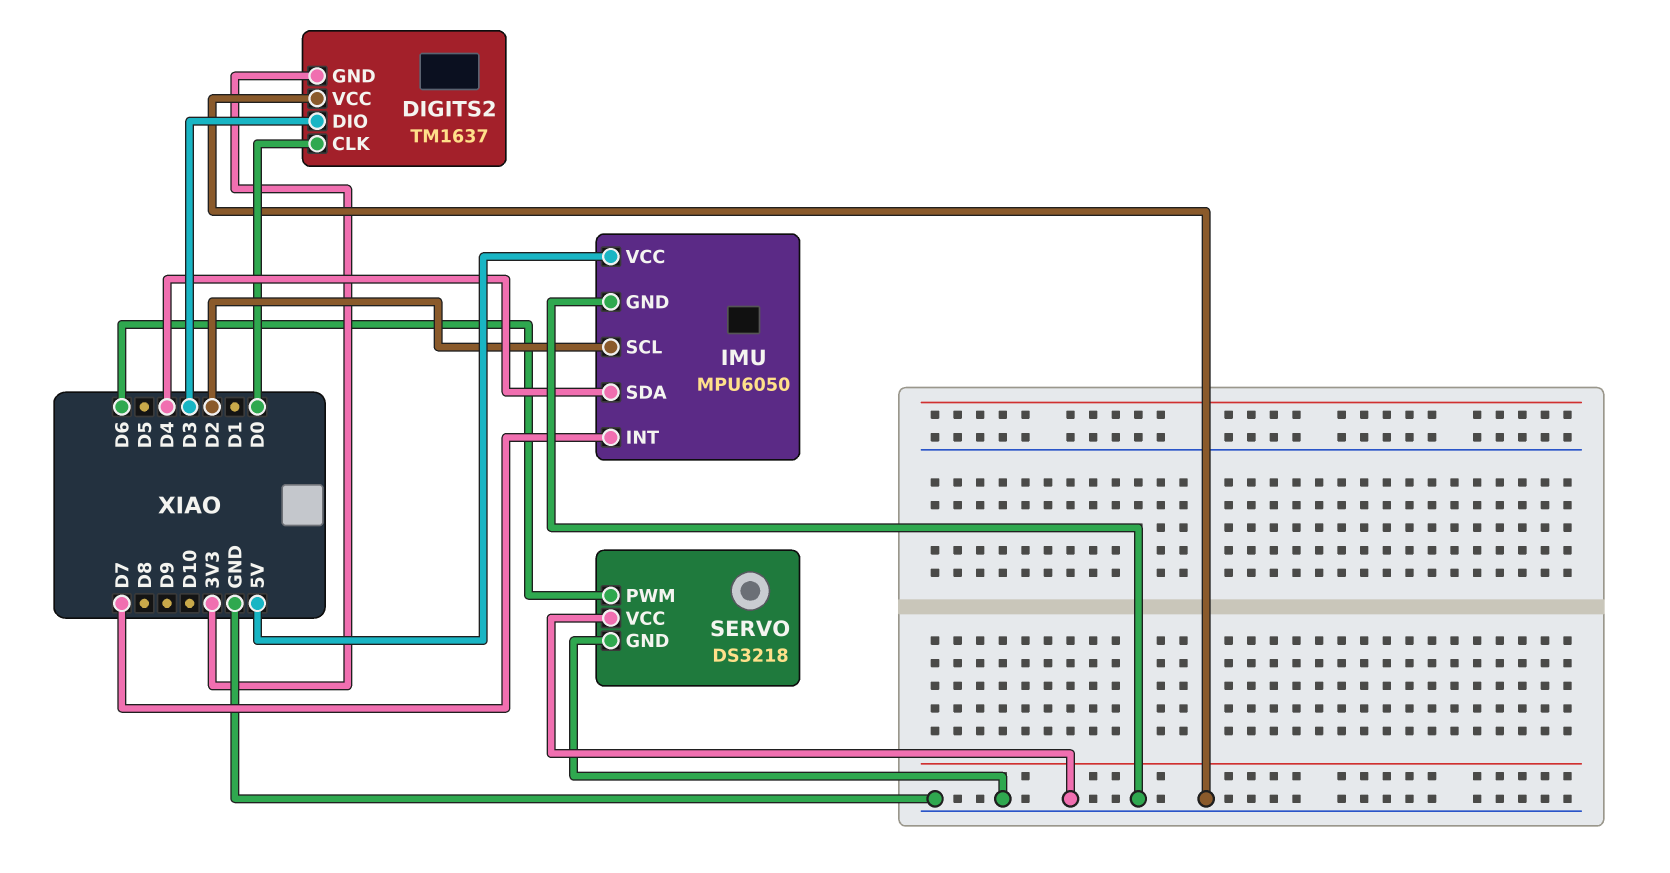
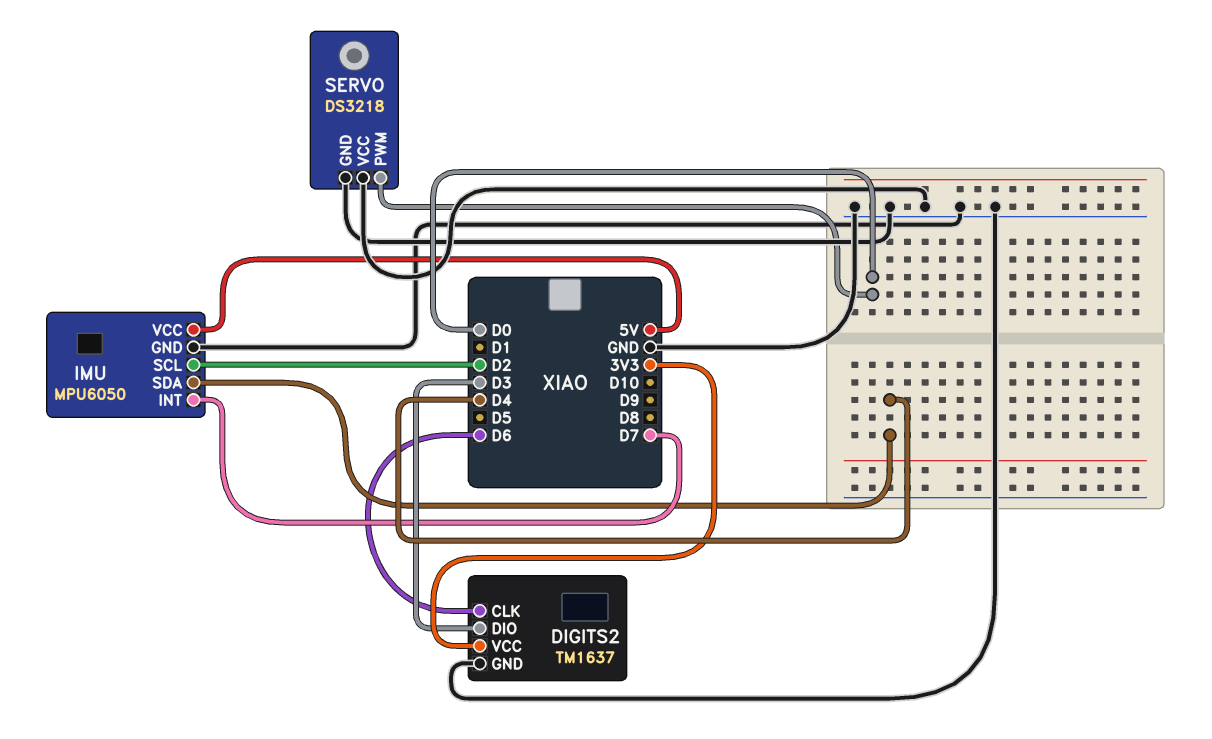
DIGITS2 pin CLK: D0 -> D6
DIGITS2 pin GND: 3V3 -> GND
DIGITS2 pin VCC: GND -> 3V3
SERVO pin PWM: D6 -> D0

